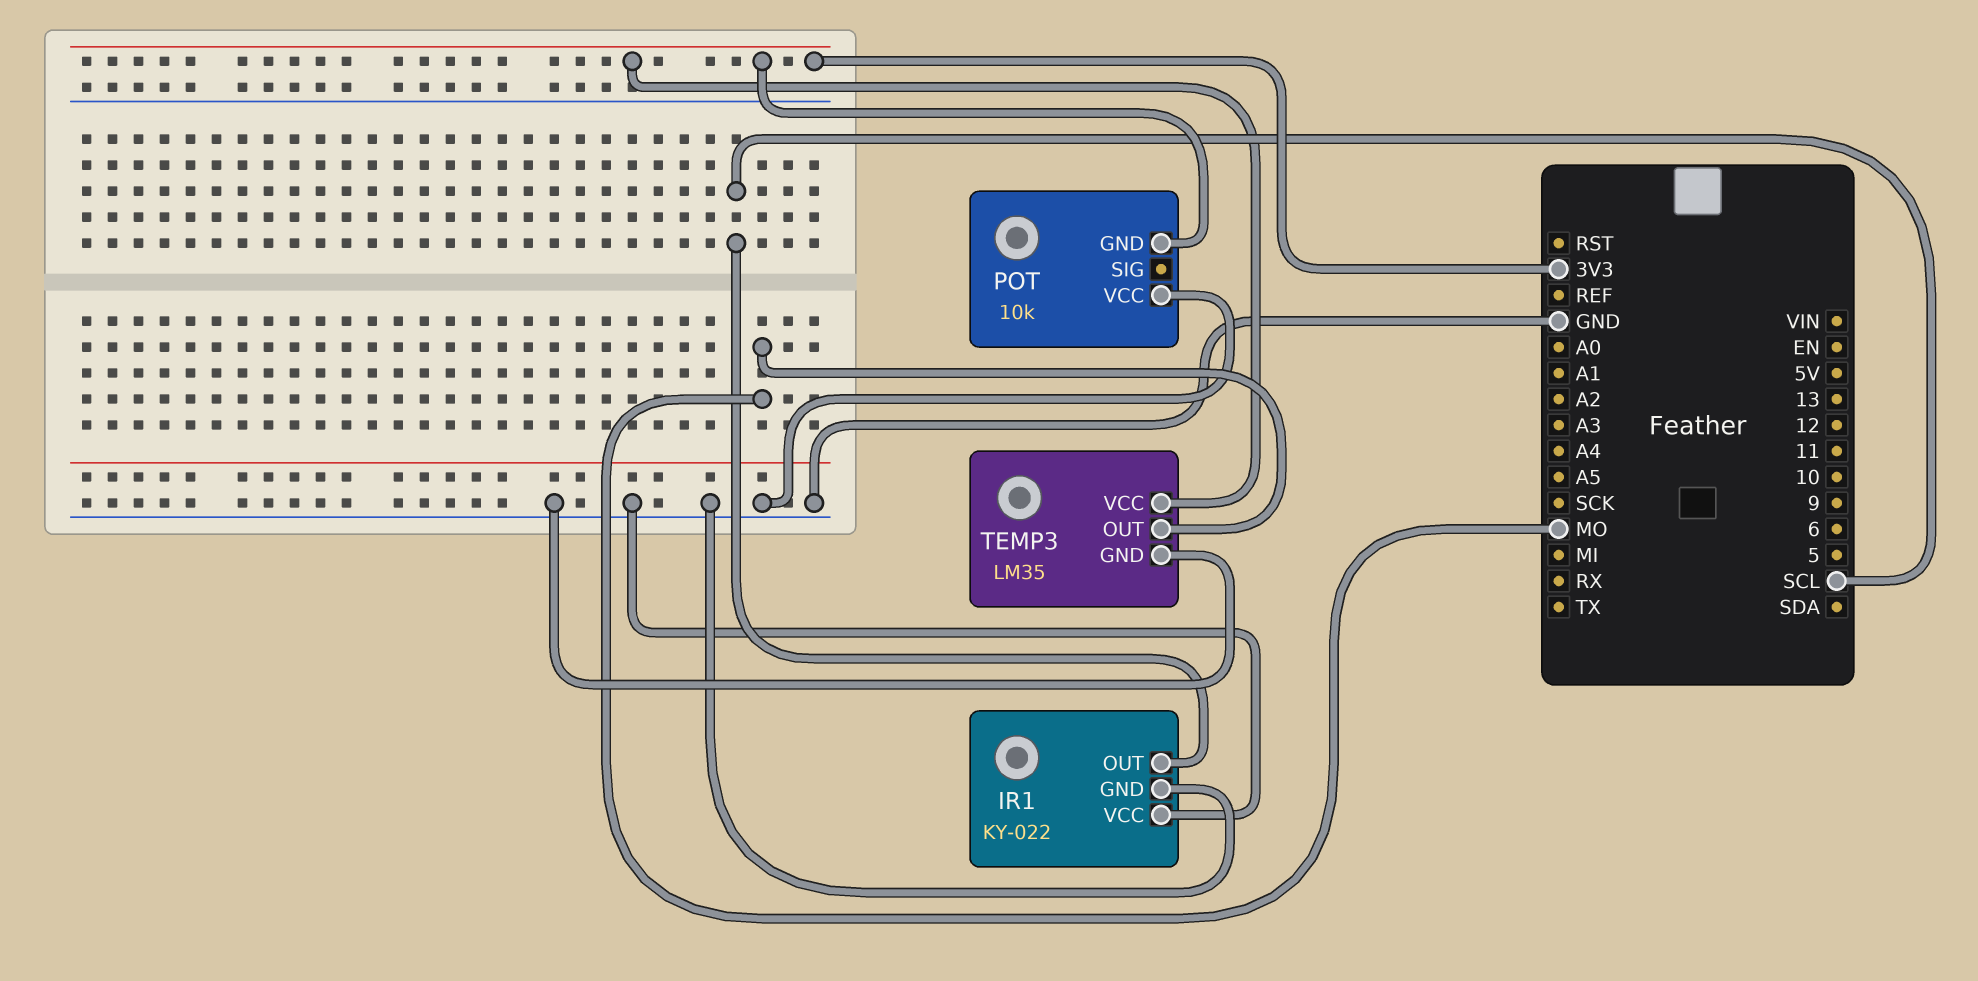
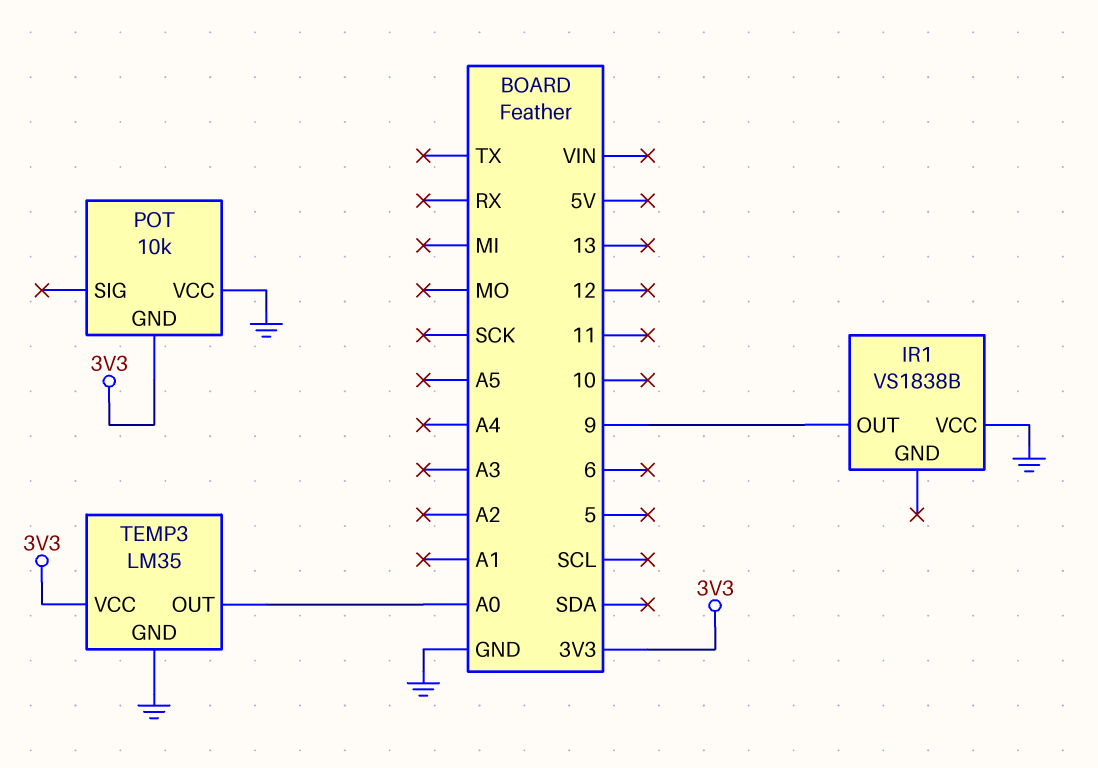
IR1: KY-022 -> VS1838B
IR1 pin GND: GND -> none
IR1 pin OUT: SCL -> 9
TEMP3 pin OUT: MO -> A0

